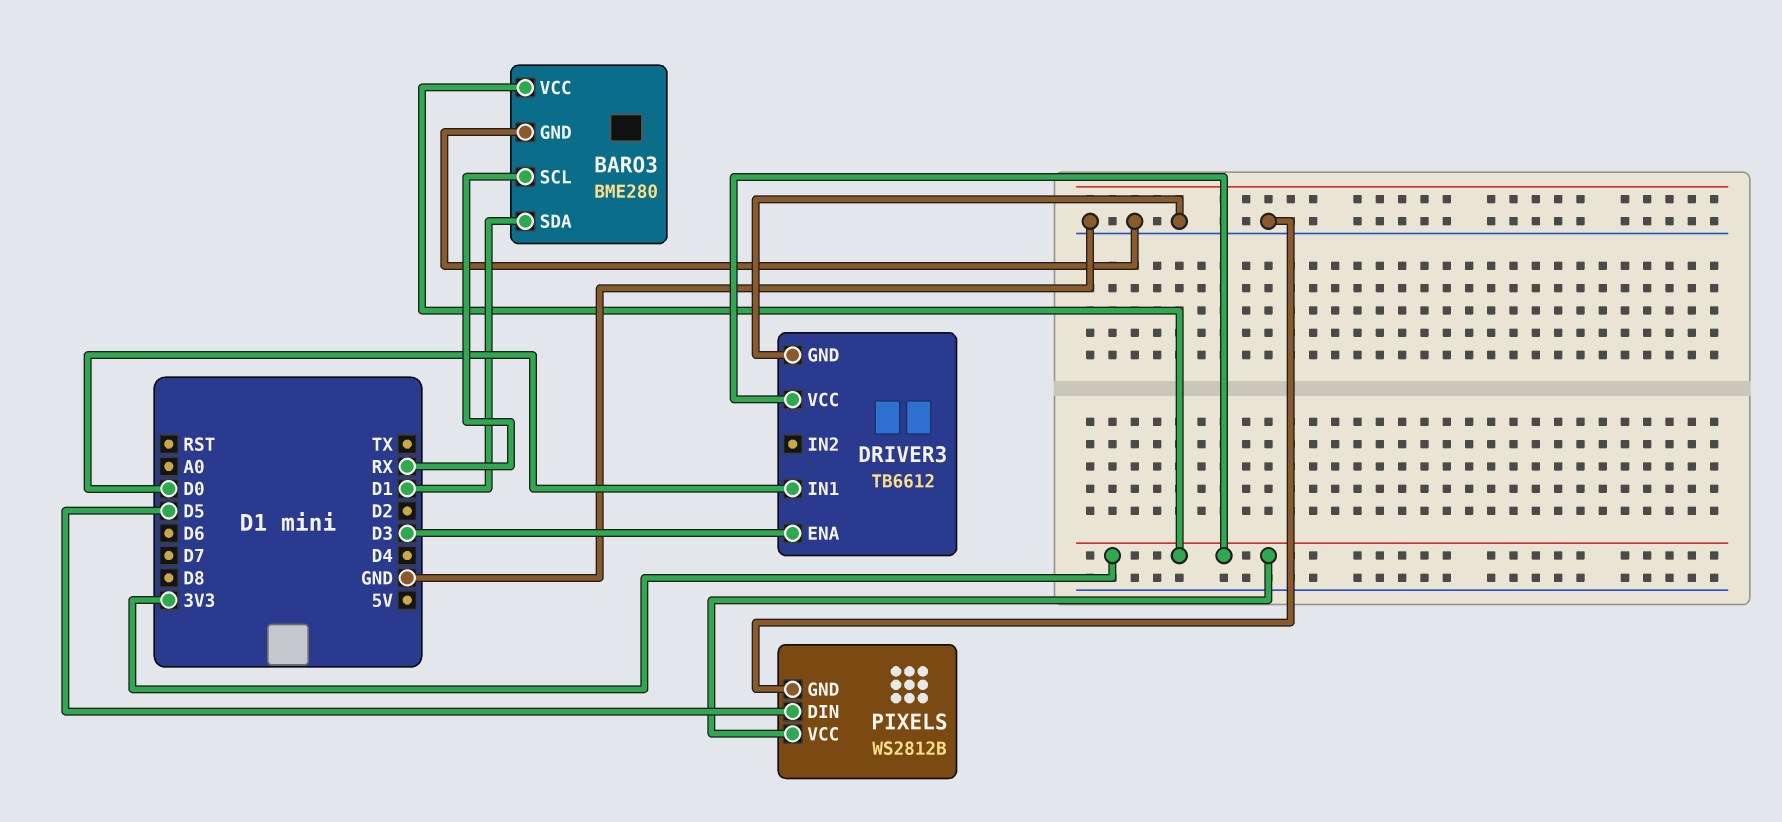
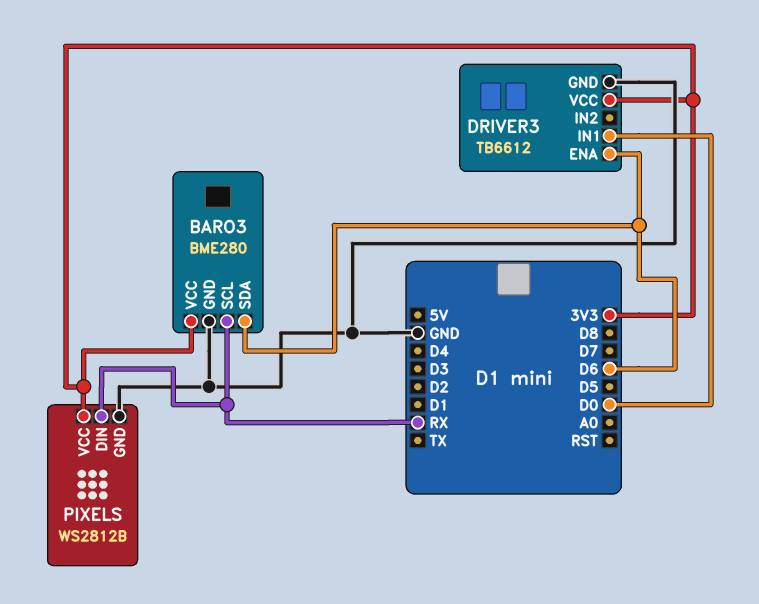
BARO3 pin SDA: D1 -> D6
DRIVER3 pin ENA: D3 -> D6
PIXELS pin DIN: D5 -> RX

